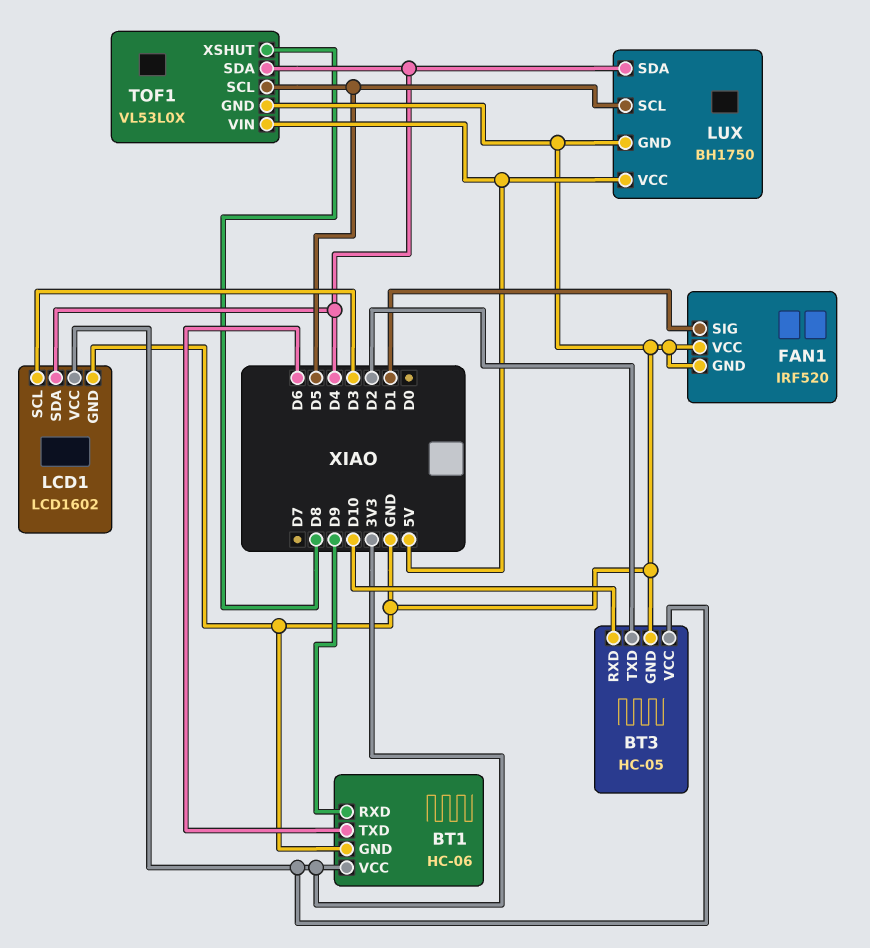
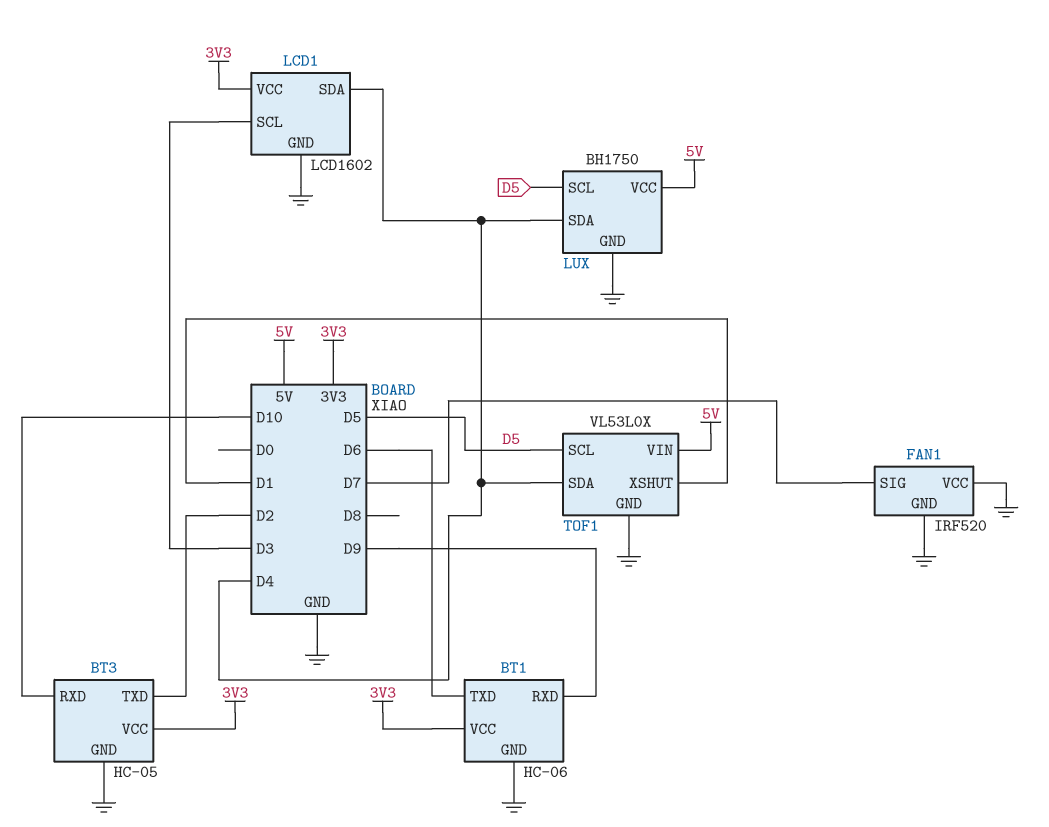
FAN1 pin SIG: D1 -> D7
TOF1 pin XSHUT: D8 -> D1

